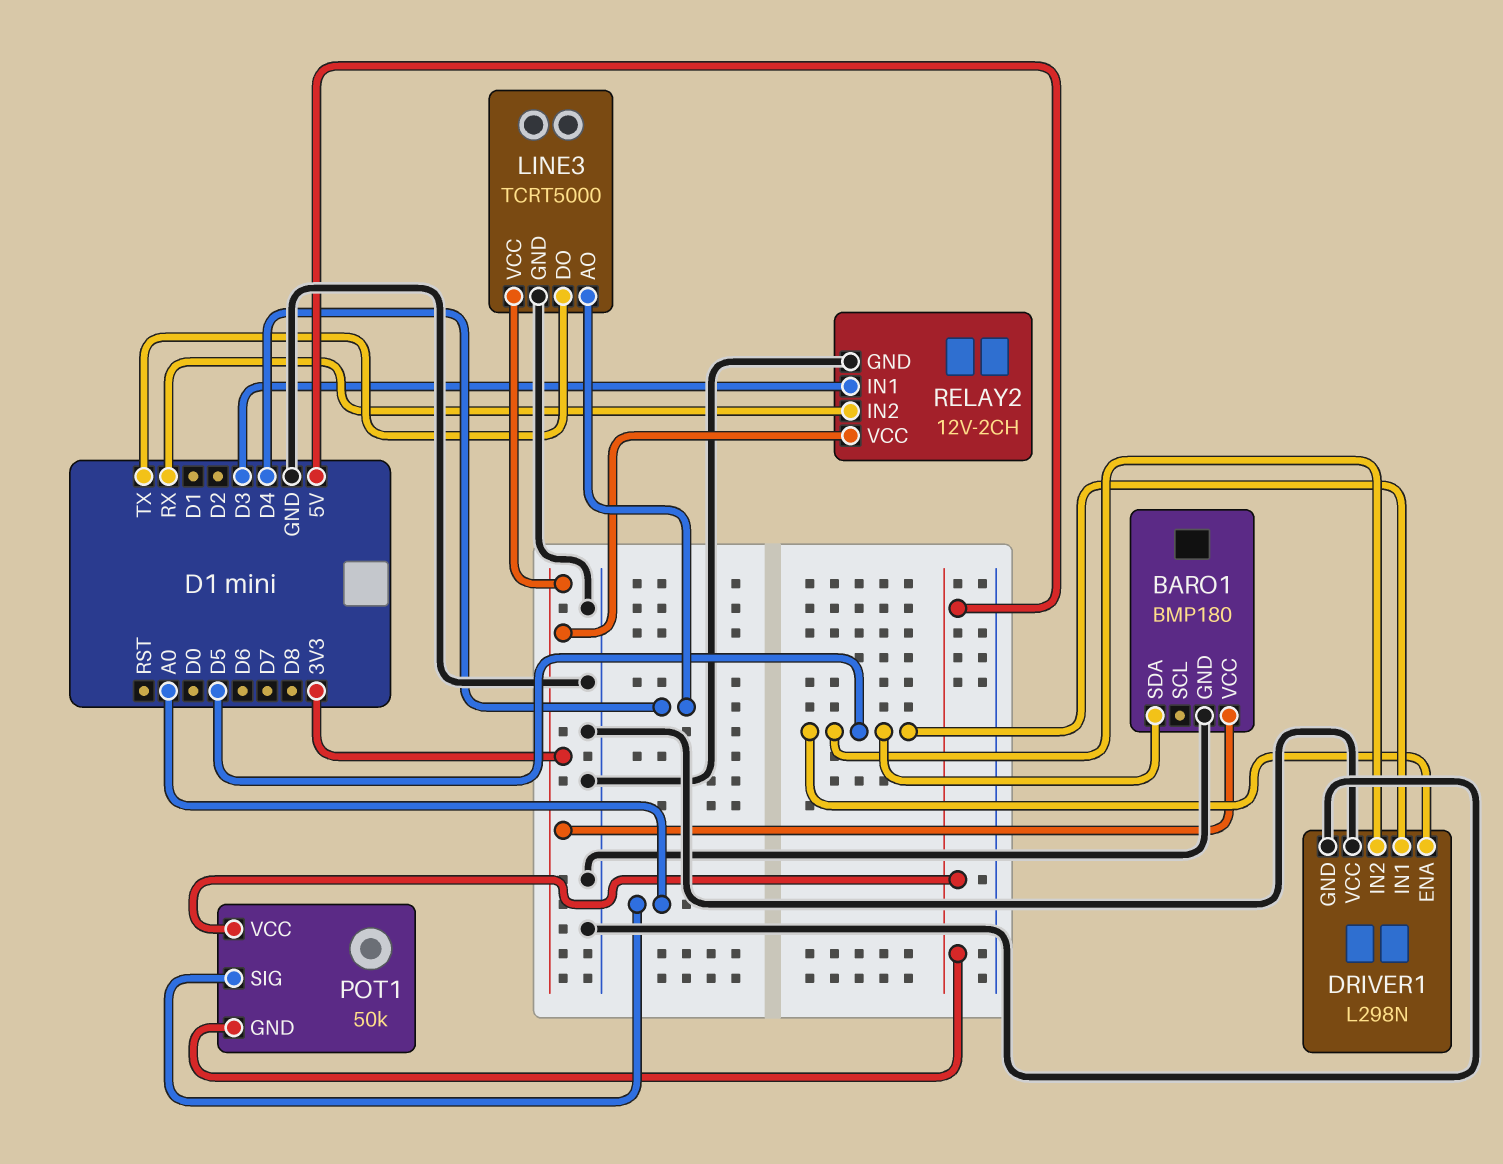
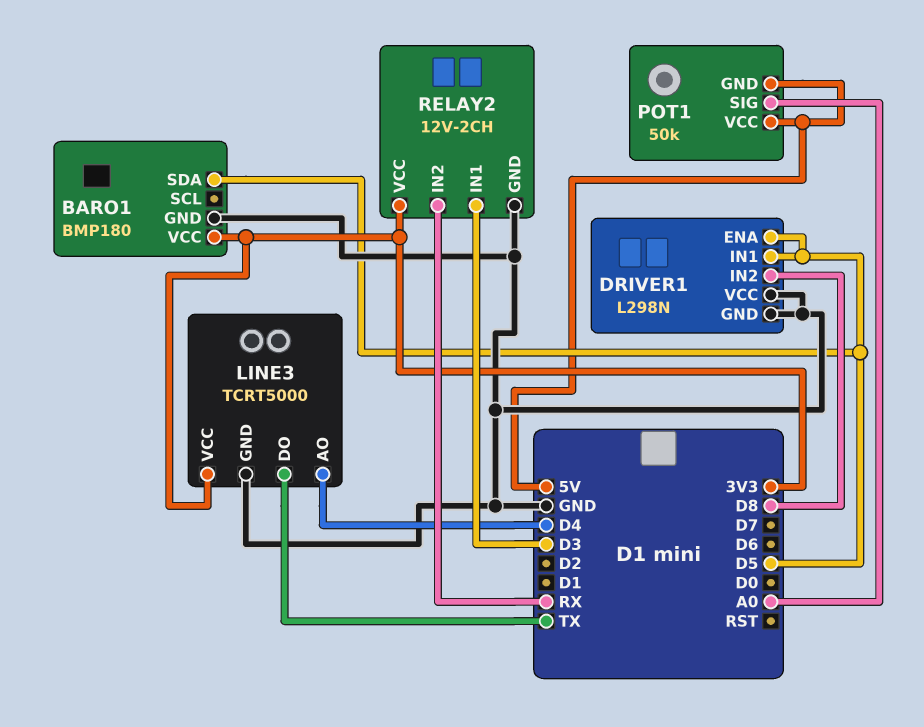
DRIVER1 pin IN2: D5 -> D8

